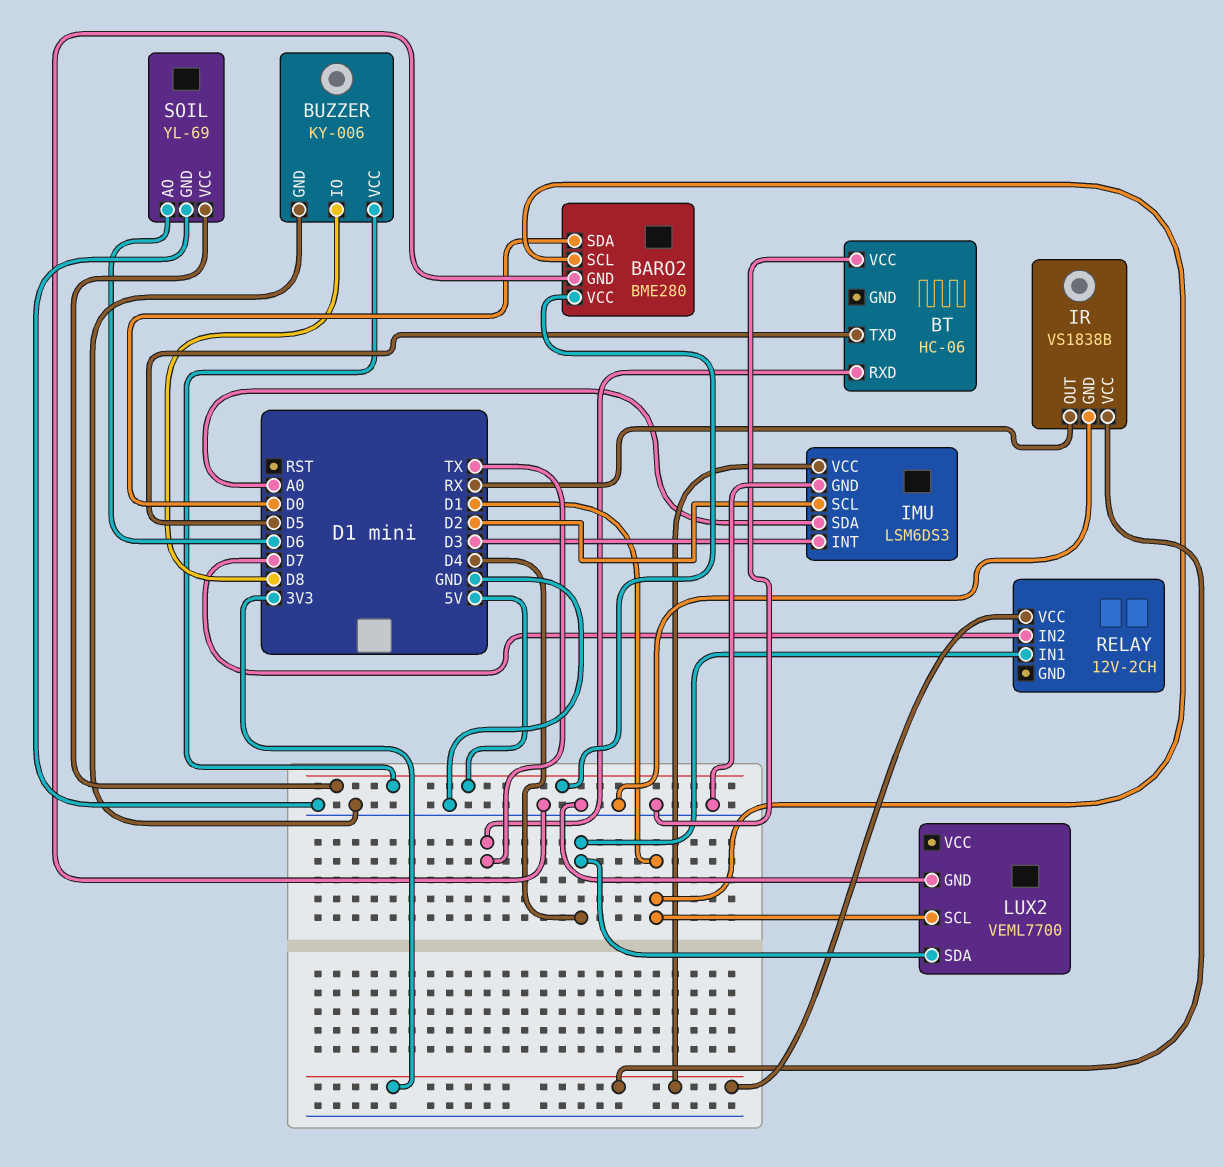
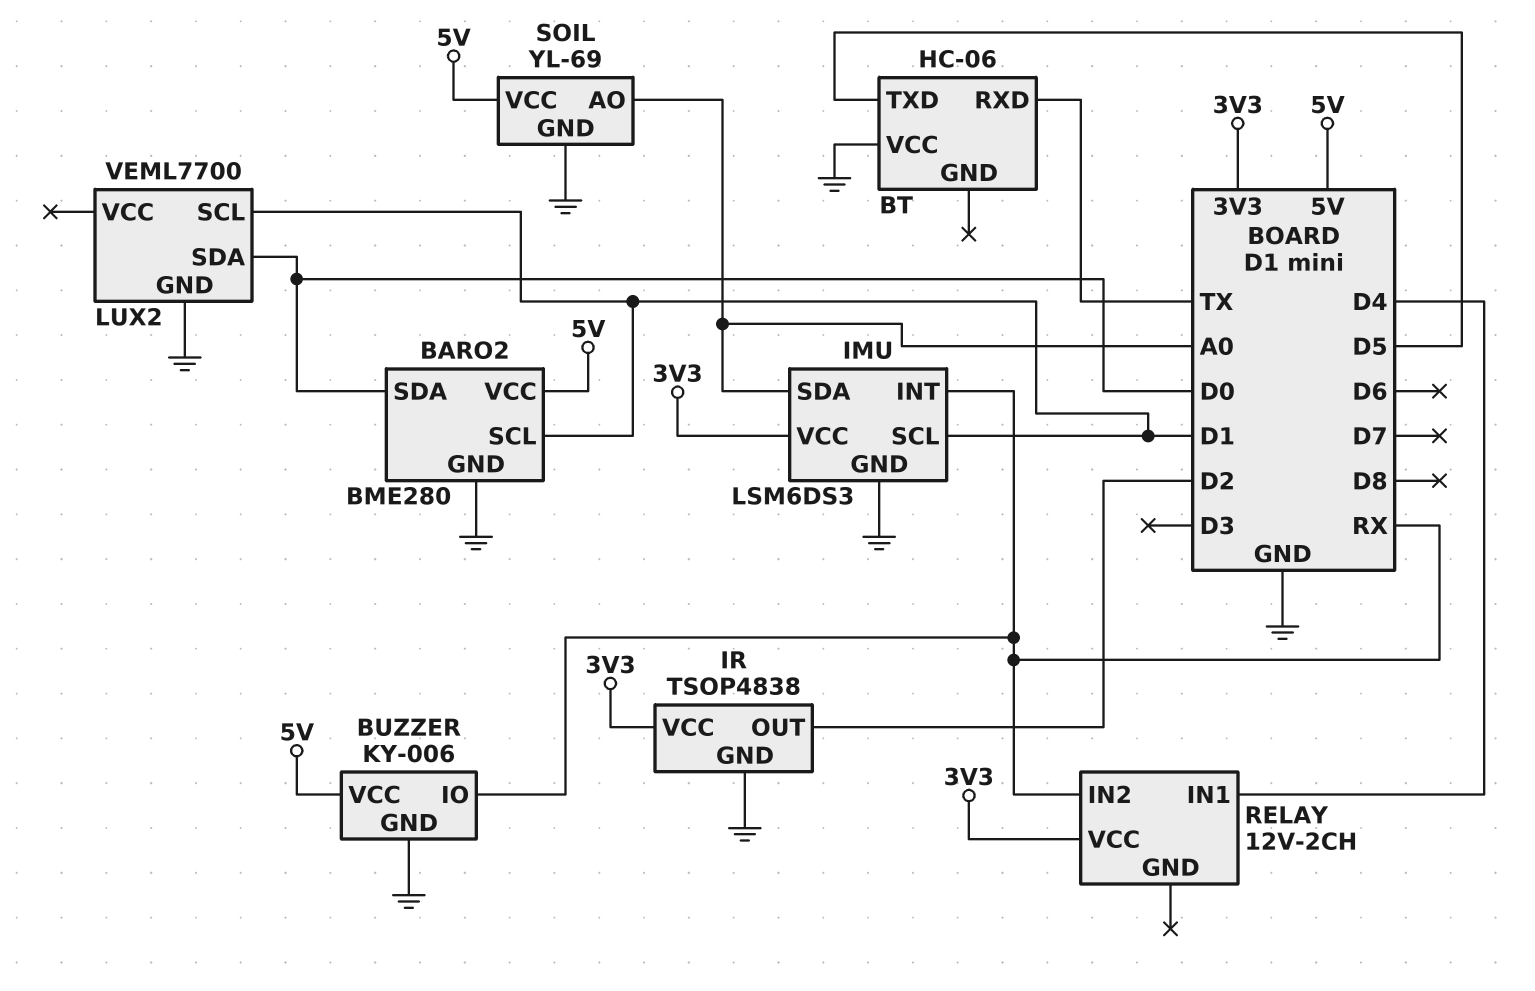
BUZZER pin IO: D8 -> RX
IMU pin INT: D3 -> RX
IMU pin SCL: D2 -> D1
IR: VS1838B -> TSOP4838
IR pin OUT: RX -> D2
LUX2 pin SDA: D4 -> D0
RELAY pin IN2: D7 -> RX
SOIL pin AO: D6 -> A0

